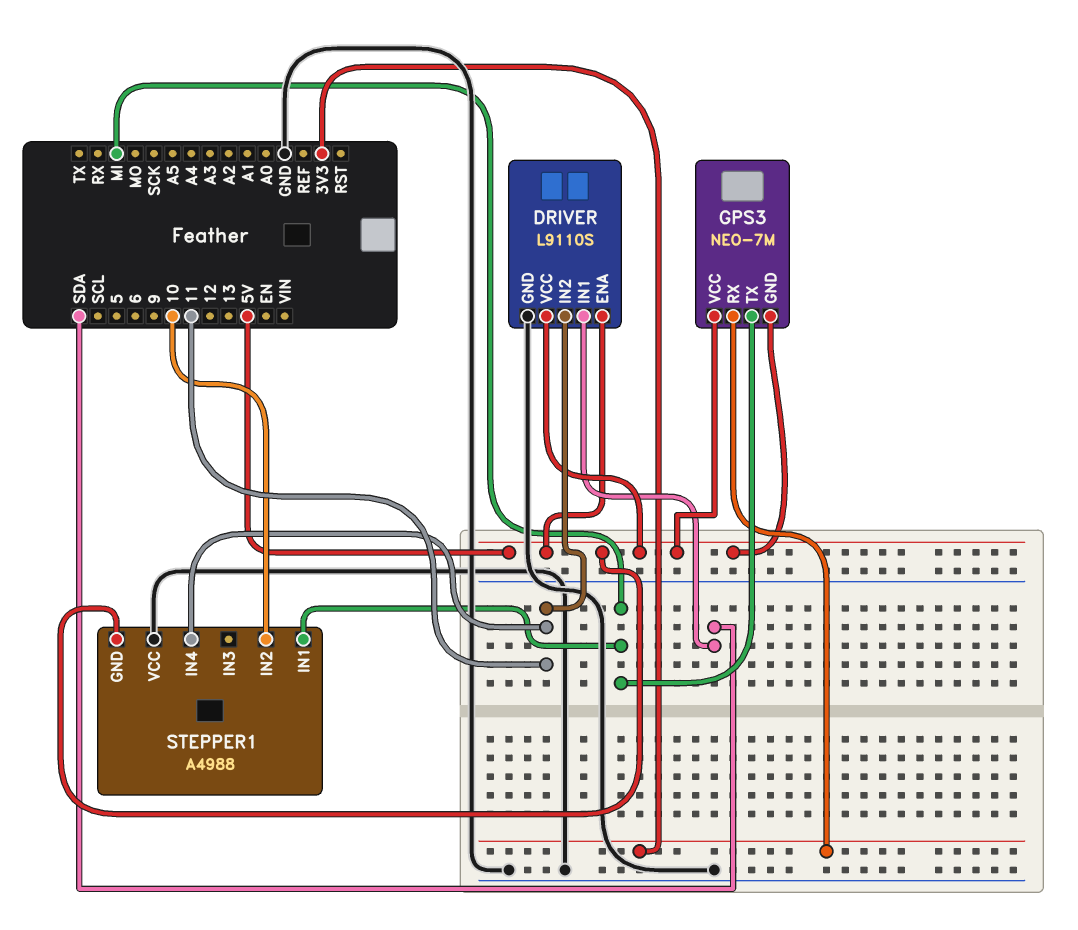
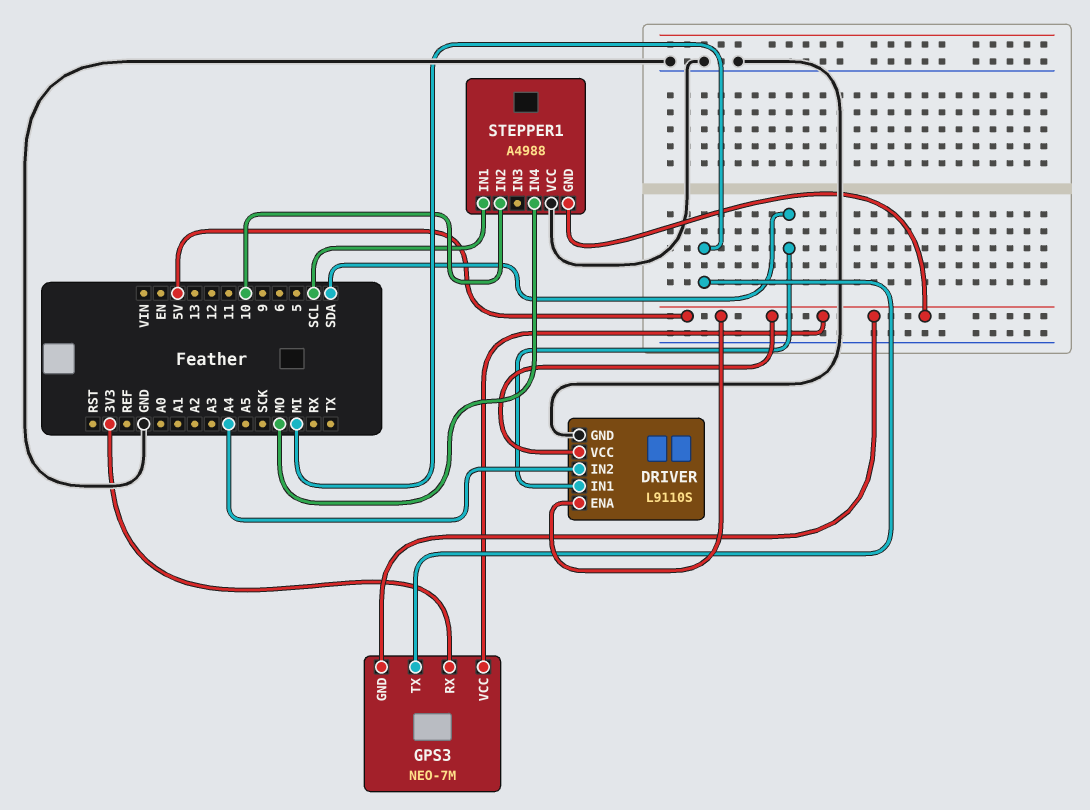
DRIVER pin IN2: 11 -> A4
STEPPER1 pin IN1: MI -> SCL
STEPPER1 pin IN4: 11 -> MO

